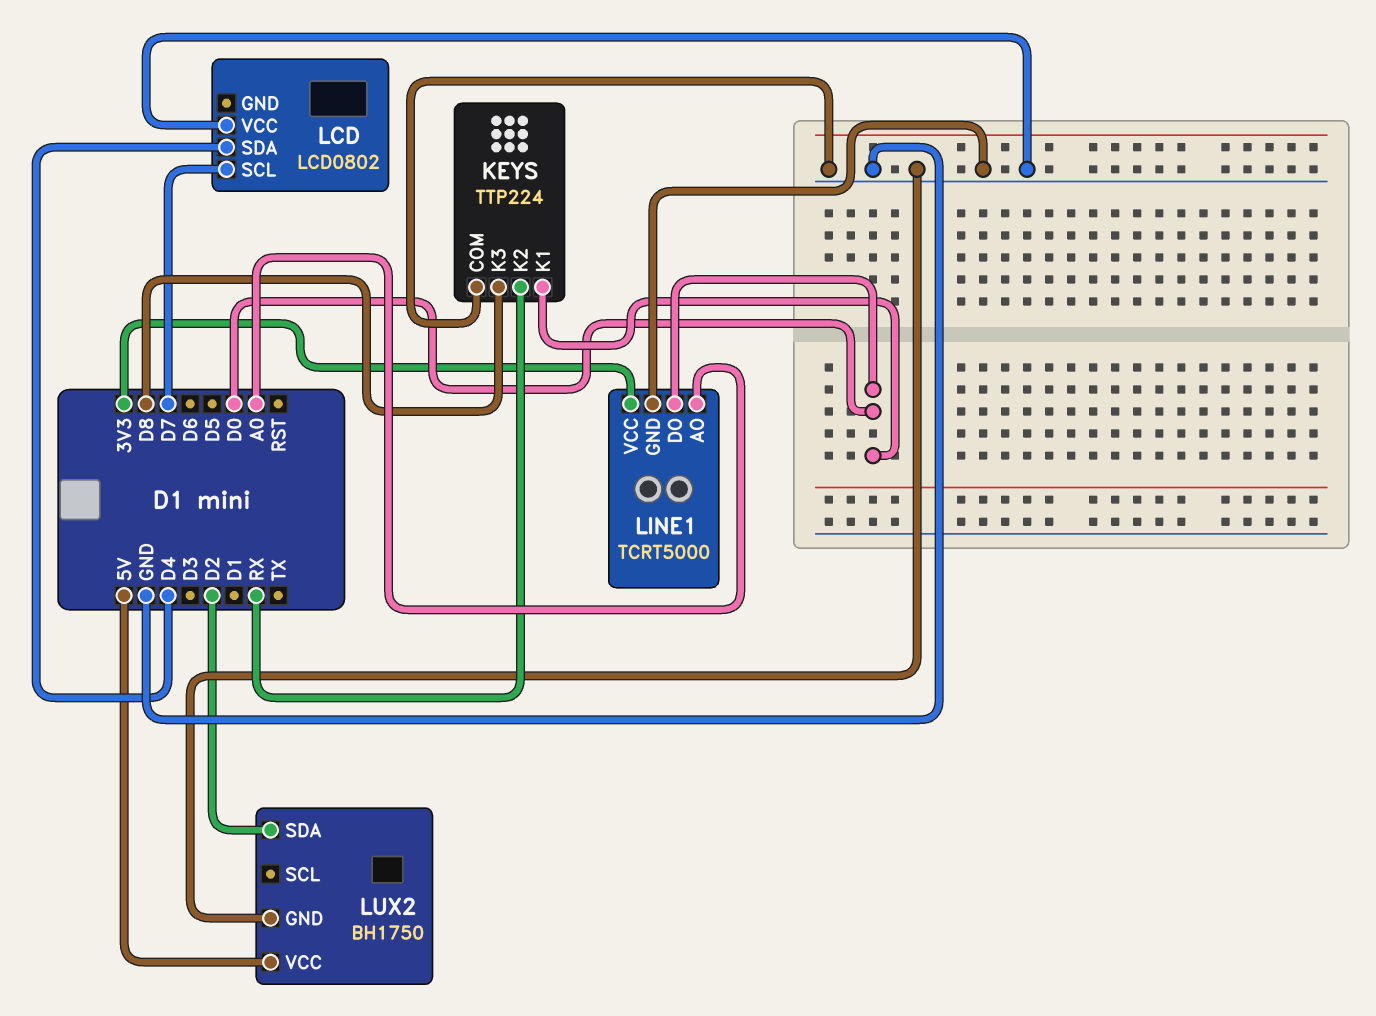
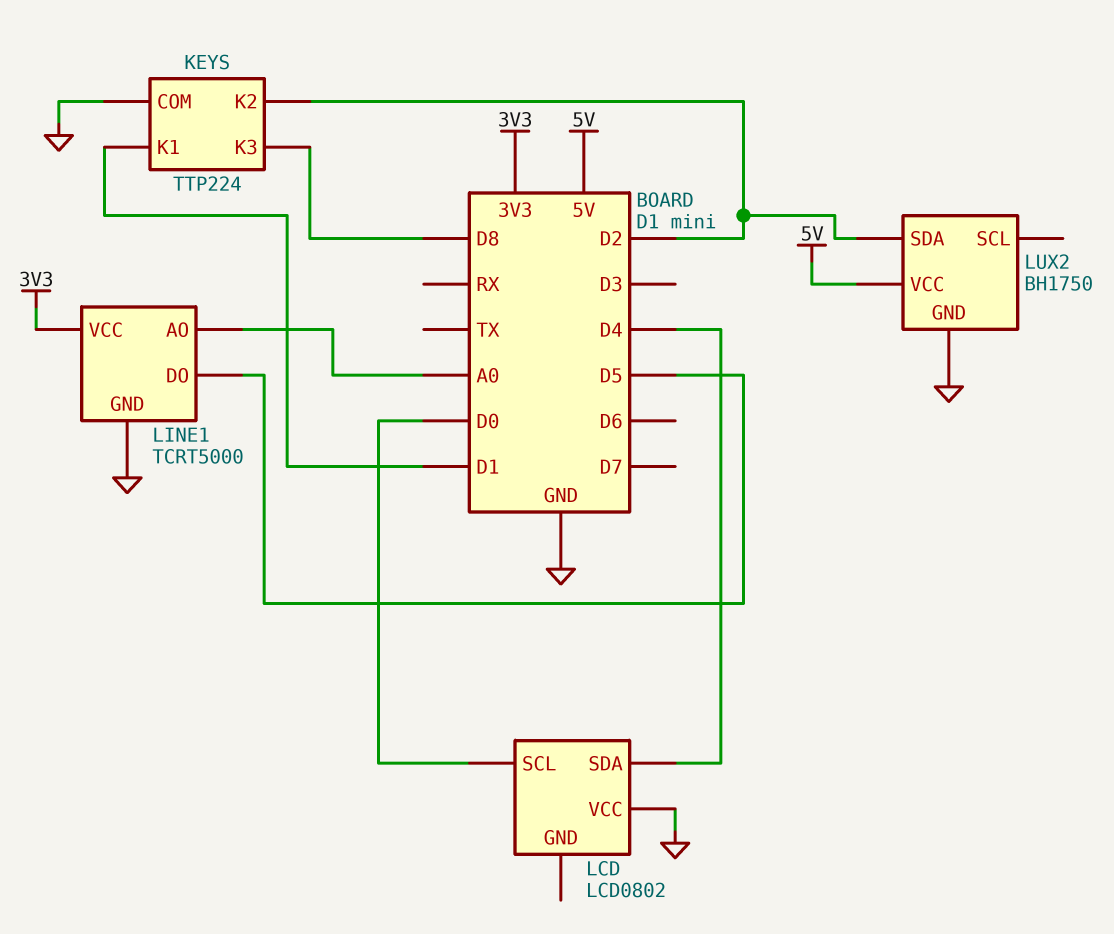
KEYS pin K1: D0 -> D1
KEYS pin K2: RX -> D2
LCD pin SCL: D7 -> D0
LINE1 pin DO: D0 -> D5

